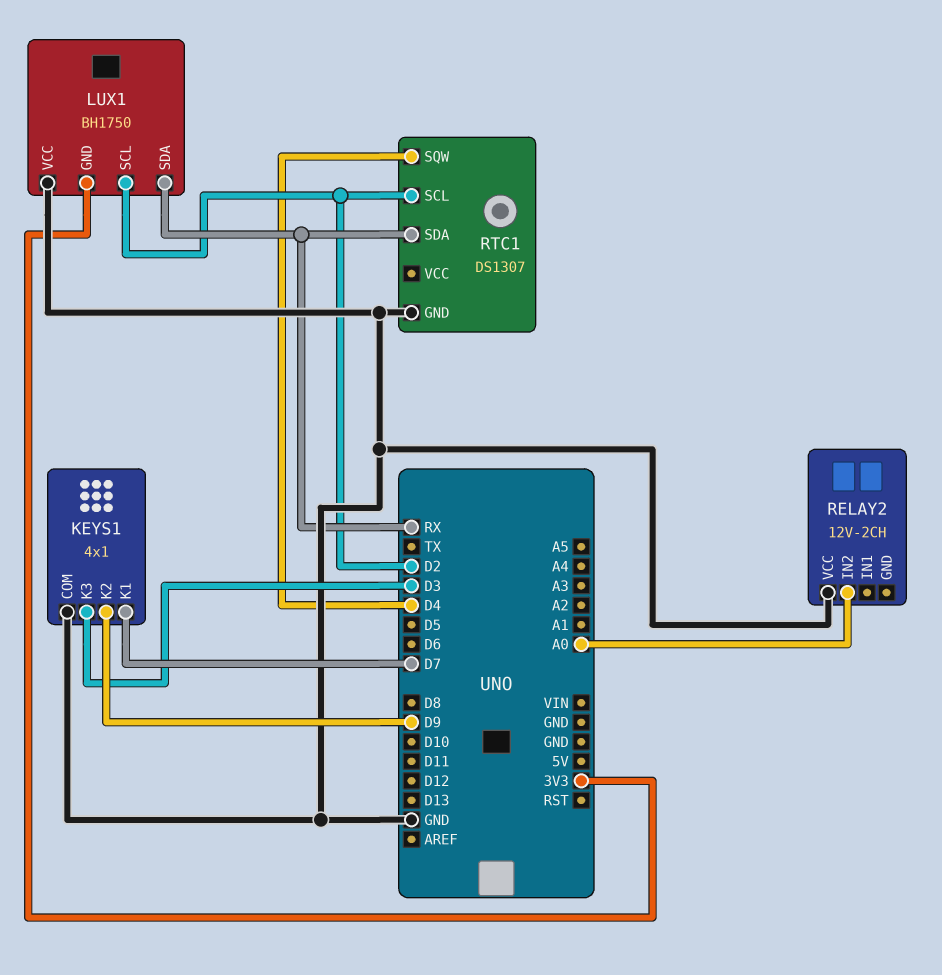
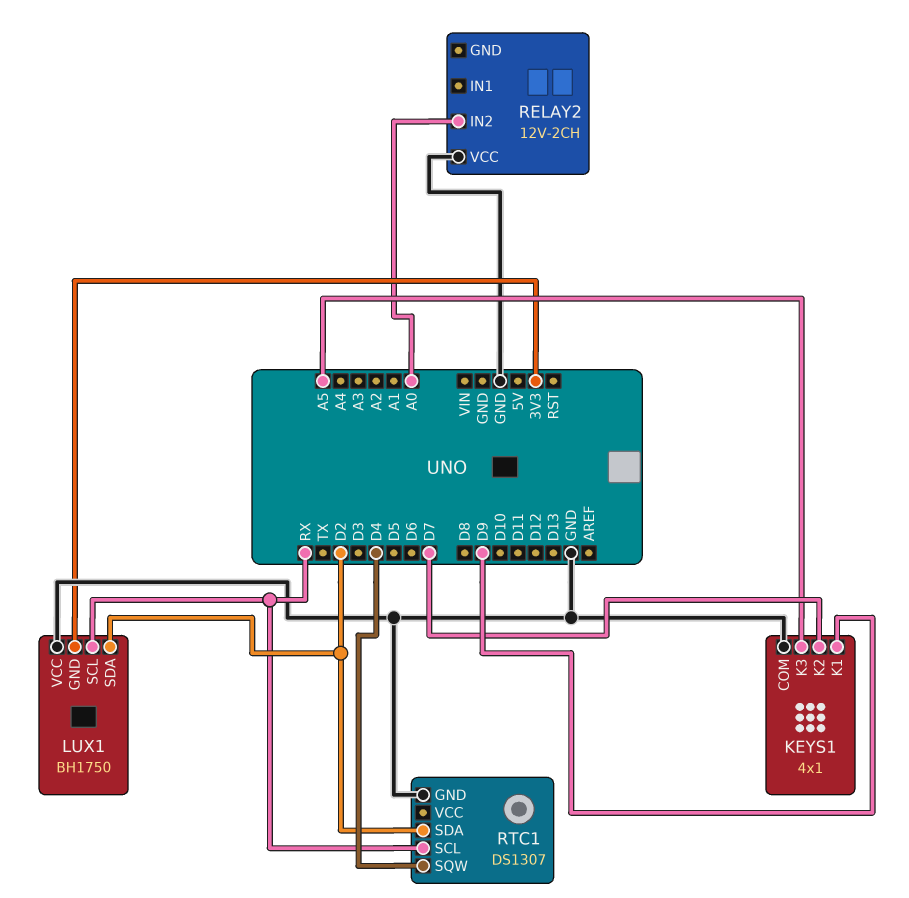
KEYS1 pin K1: D7 -> D9
KEYS1 pin K2: D9 -> D7
KEYS1 pin K3: D3 -> A5
LUX1 pin SCL: D2 -> RX
LUX1 pin SDA: RX -> D2
RTC1 pin SCL: D2 -> RX
RTC1 pin SDA: RX -> D2

